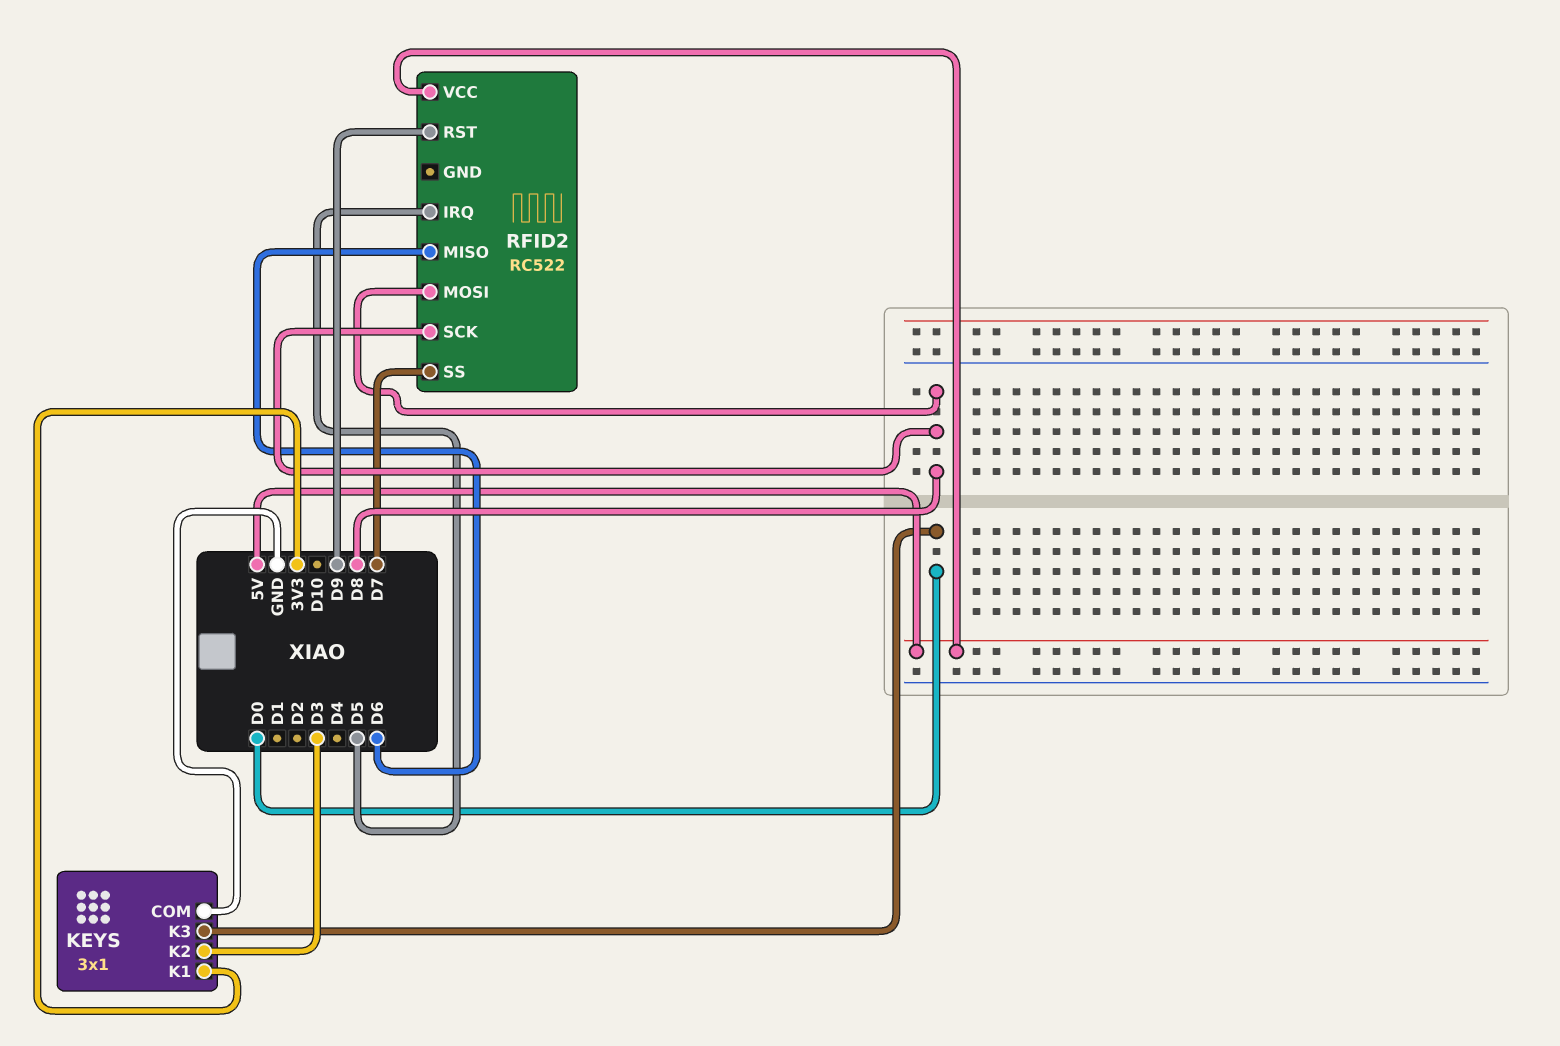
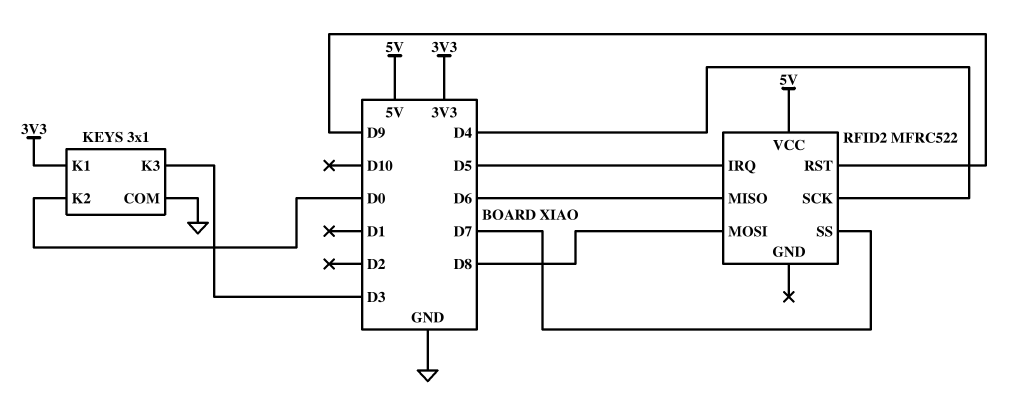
KEYS pin K2: D3 -> D0
KEYS pin K3: D0 -> D3
RFID2: RC522 -> MFRC522
RFID2 pin SCK: D8 -> D4

